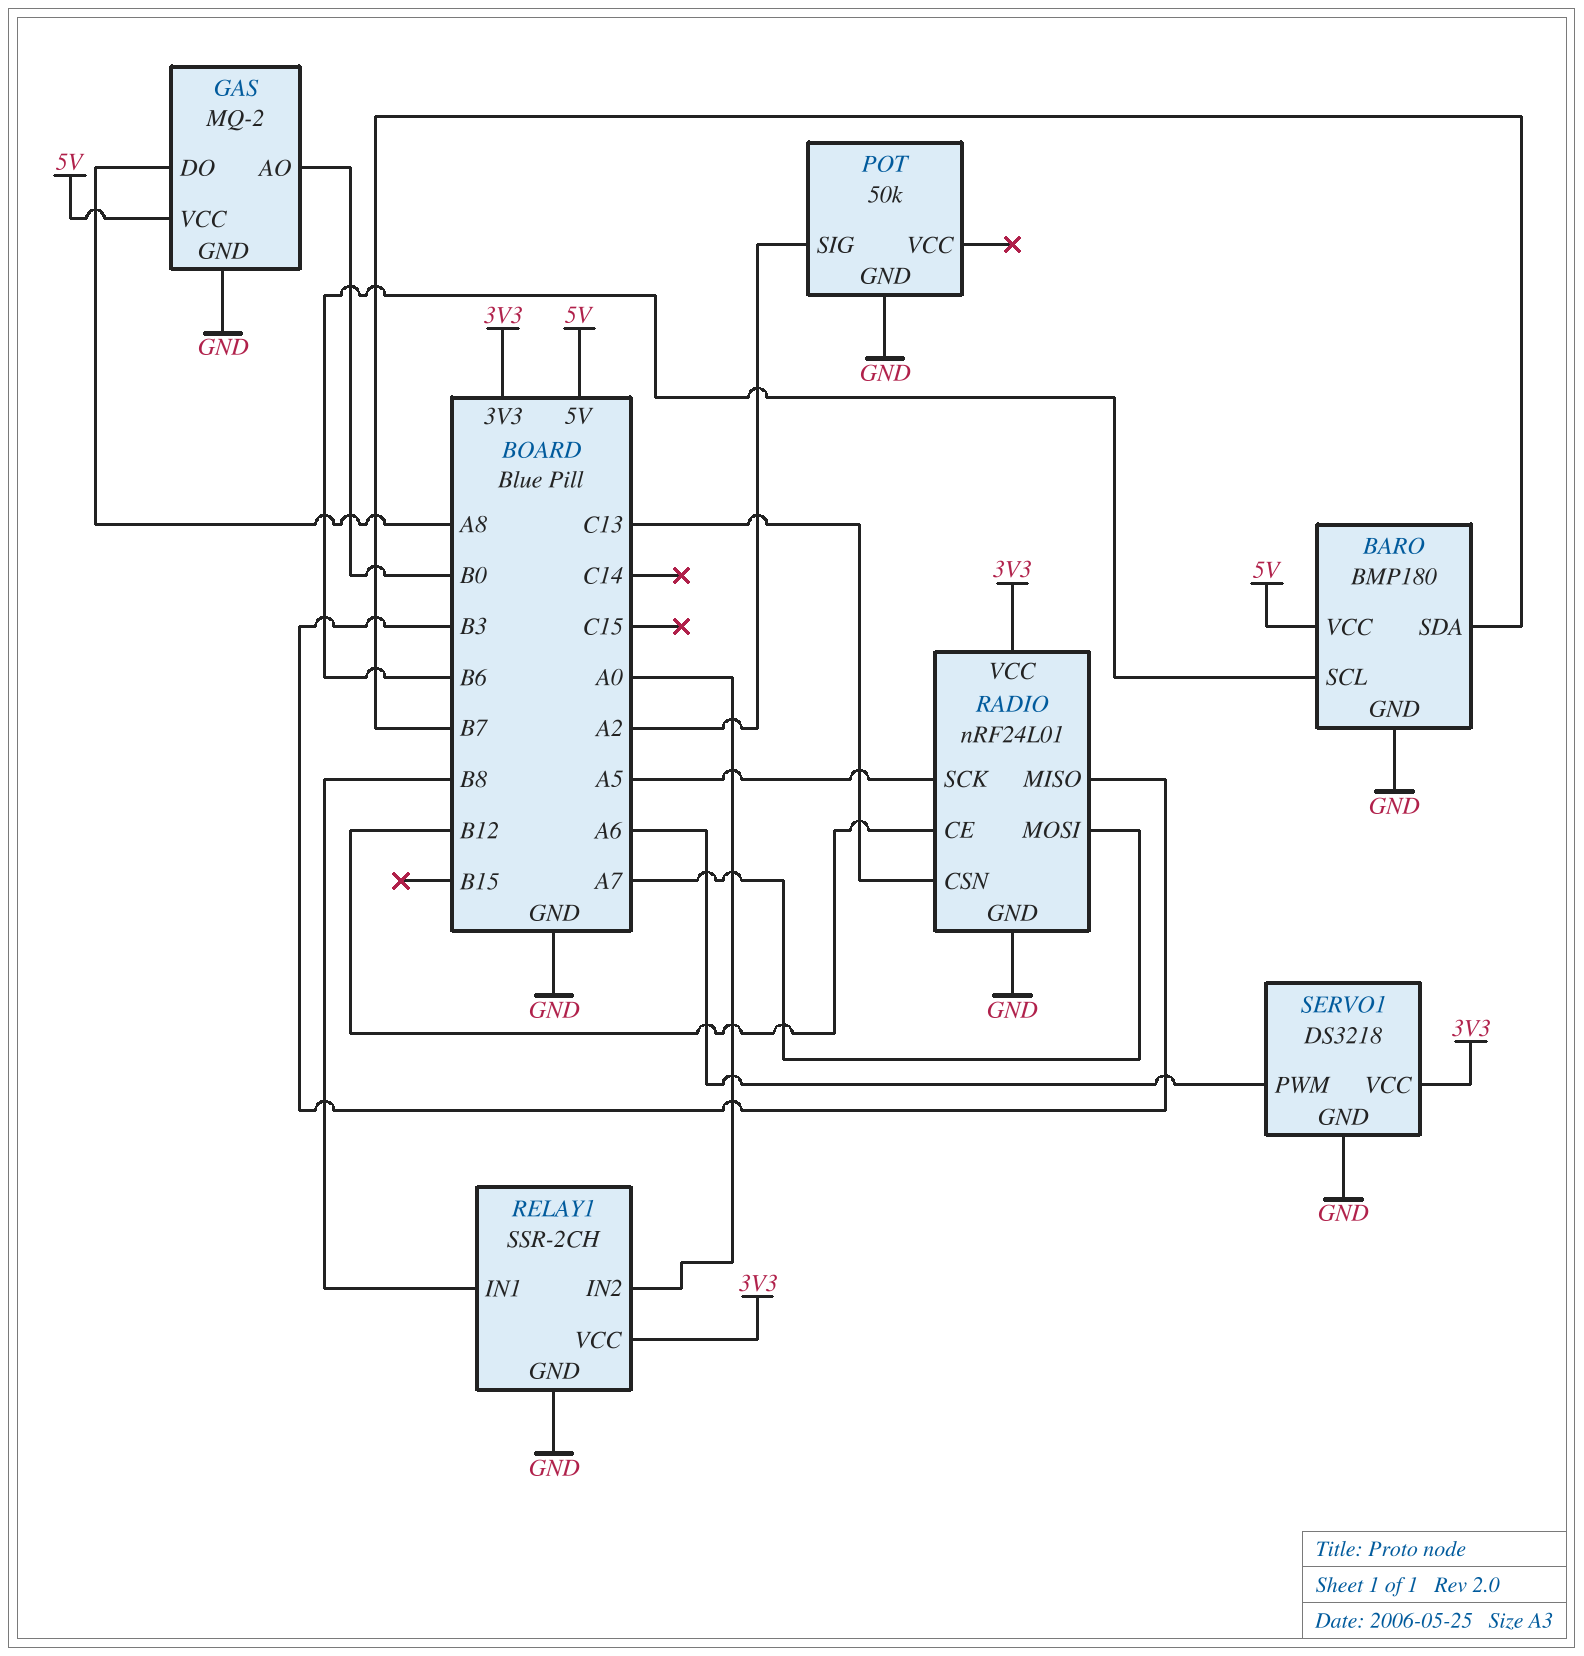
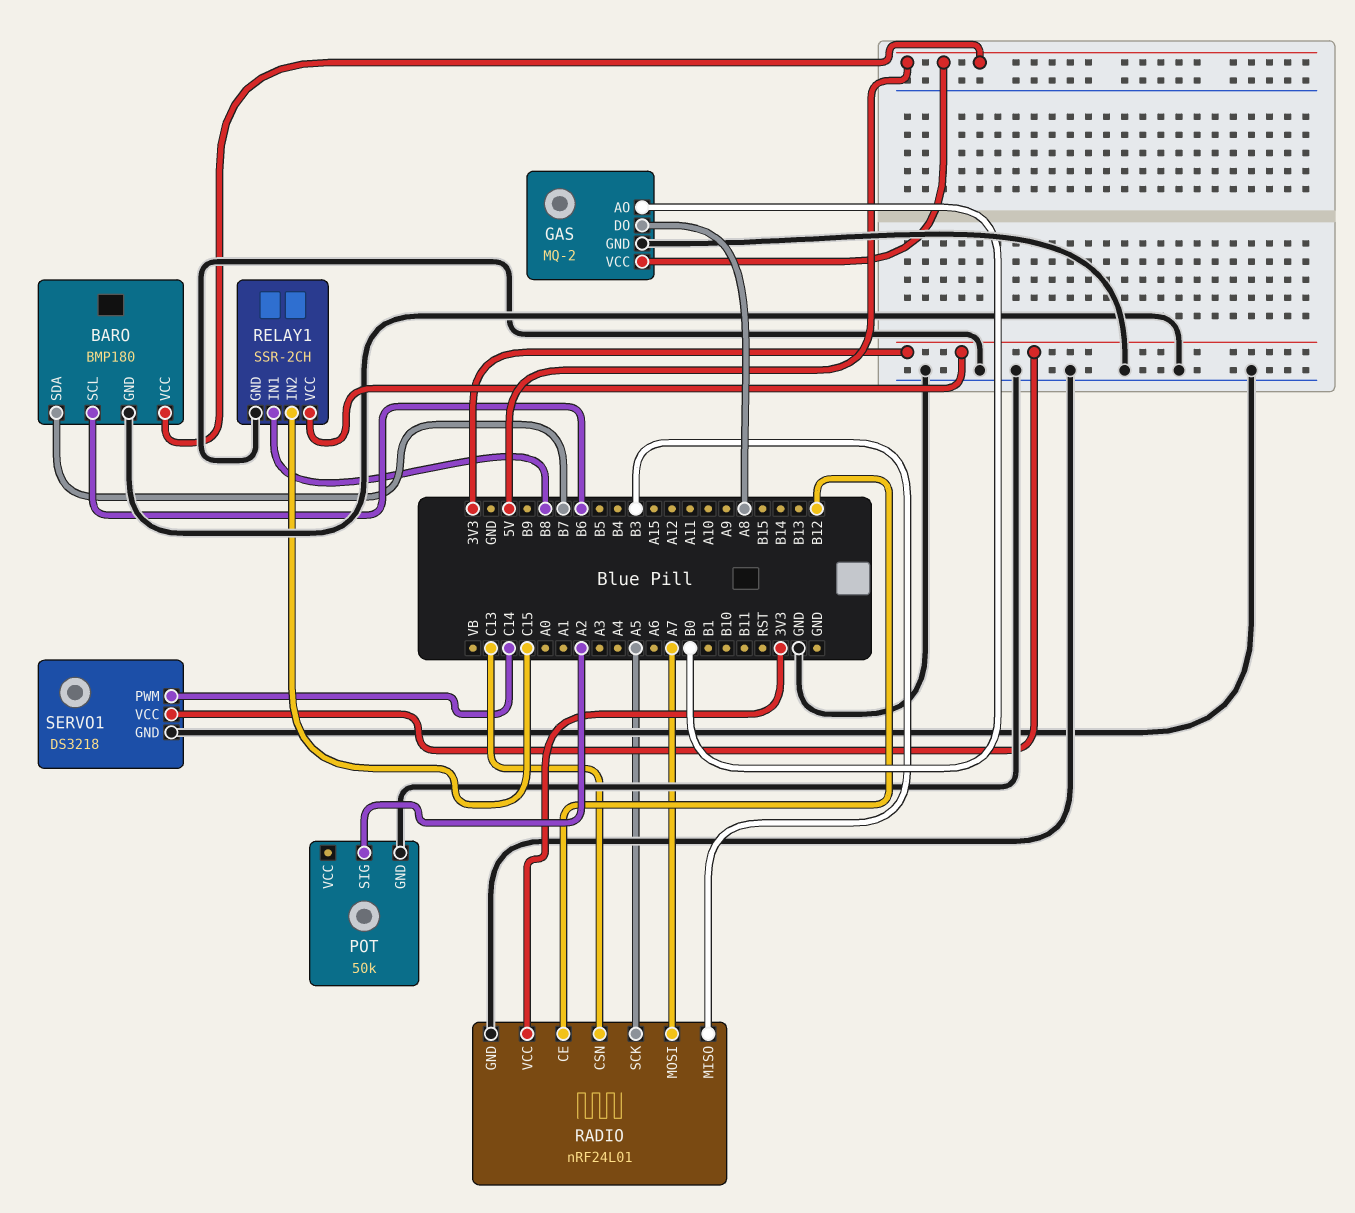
RELAY1 pin IN2: A0 -> C15
SERVO1 pin PWM: A6 -> C14

